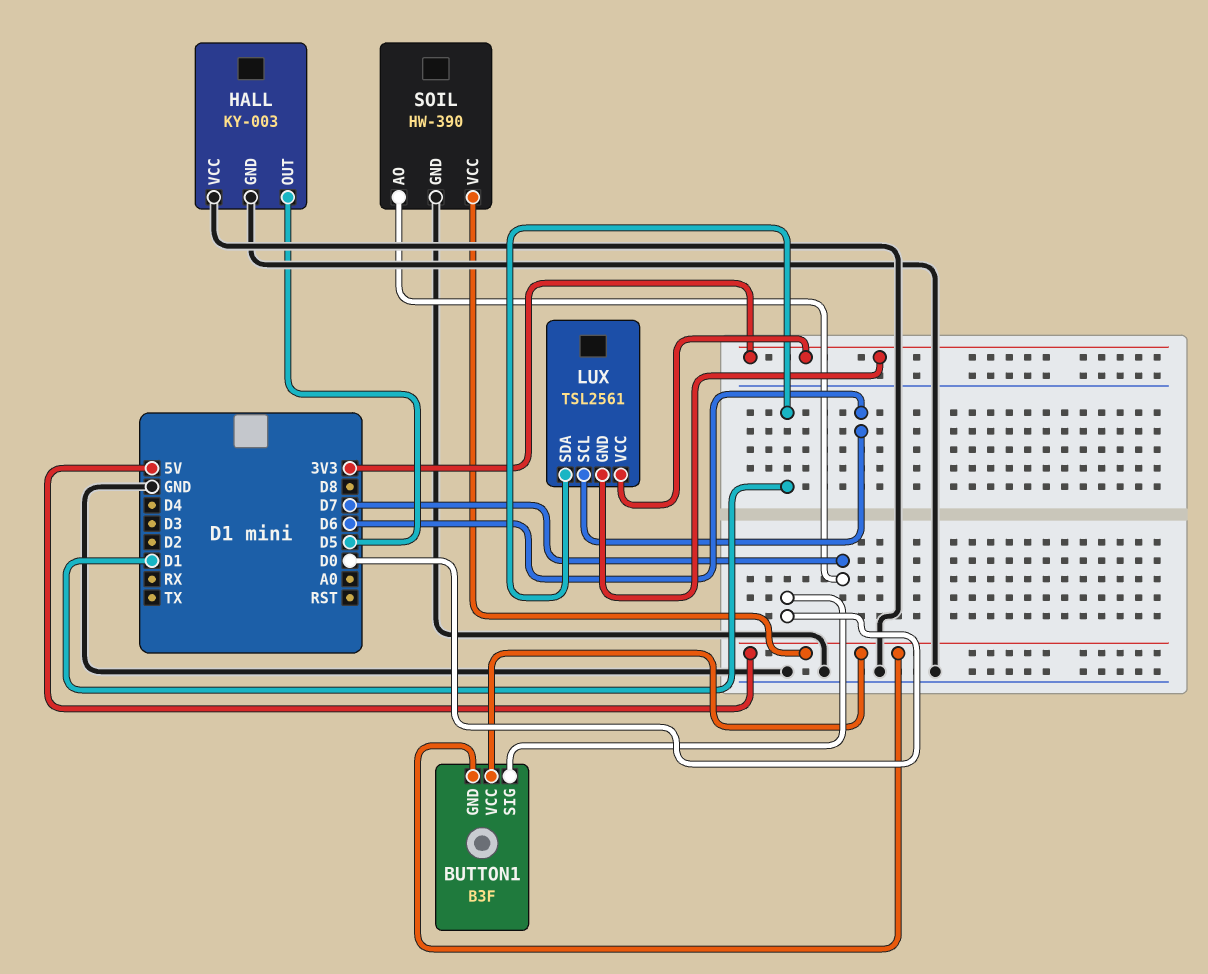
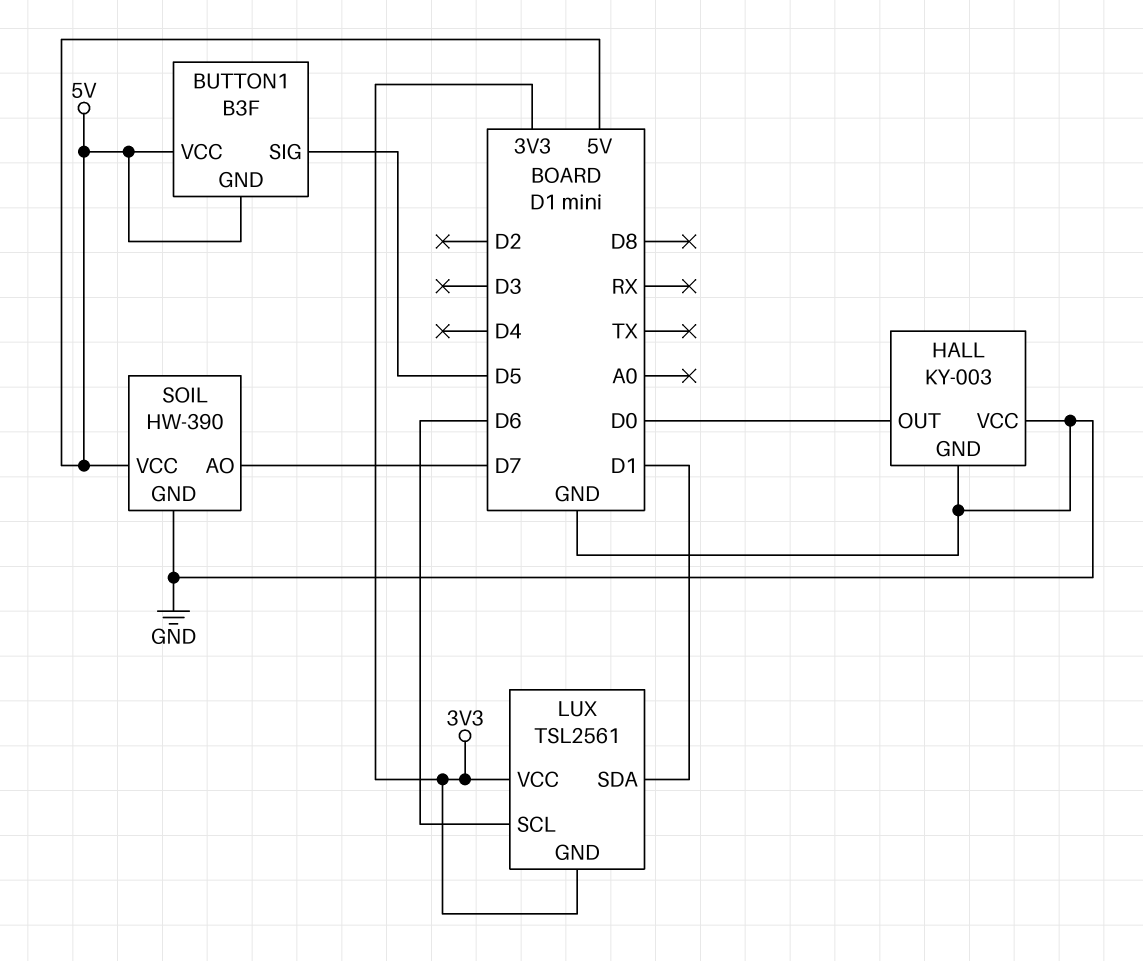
BUTTON1 pin SIG: D0 -> D5
HALL pin OUT: D5 -> D0

